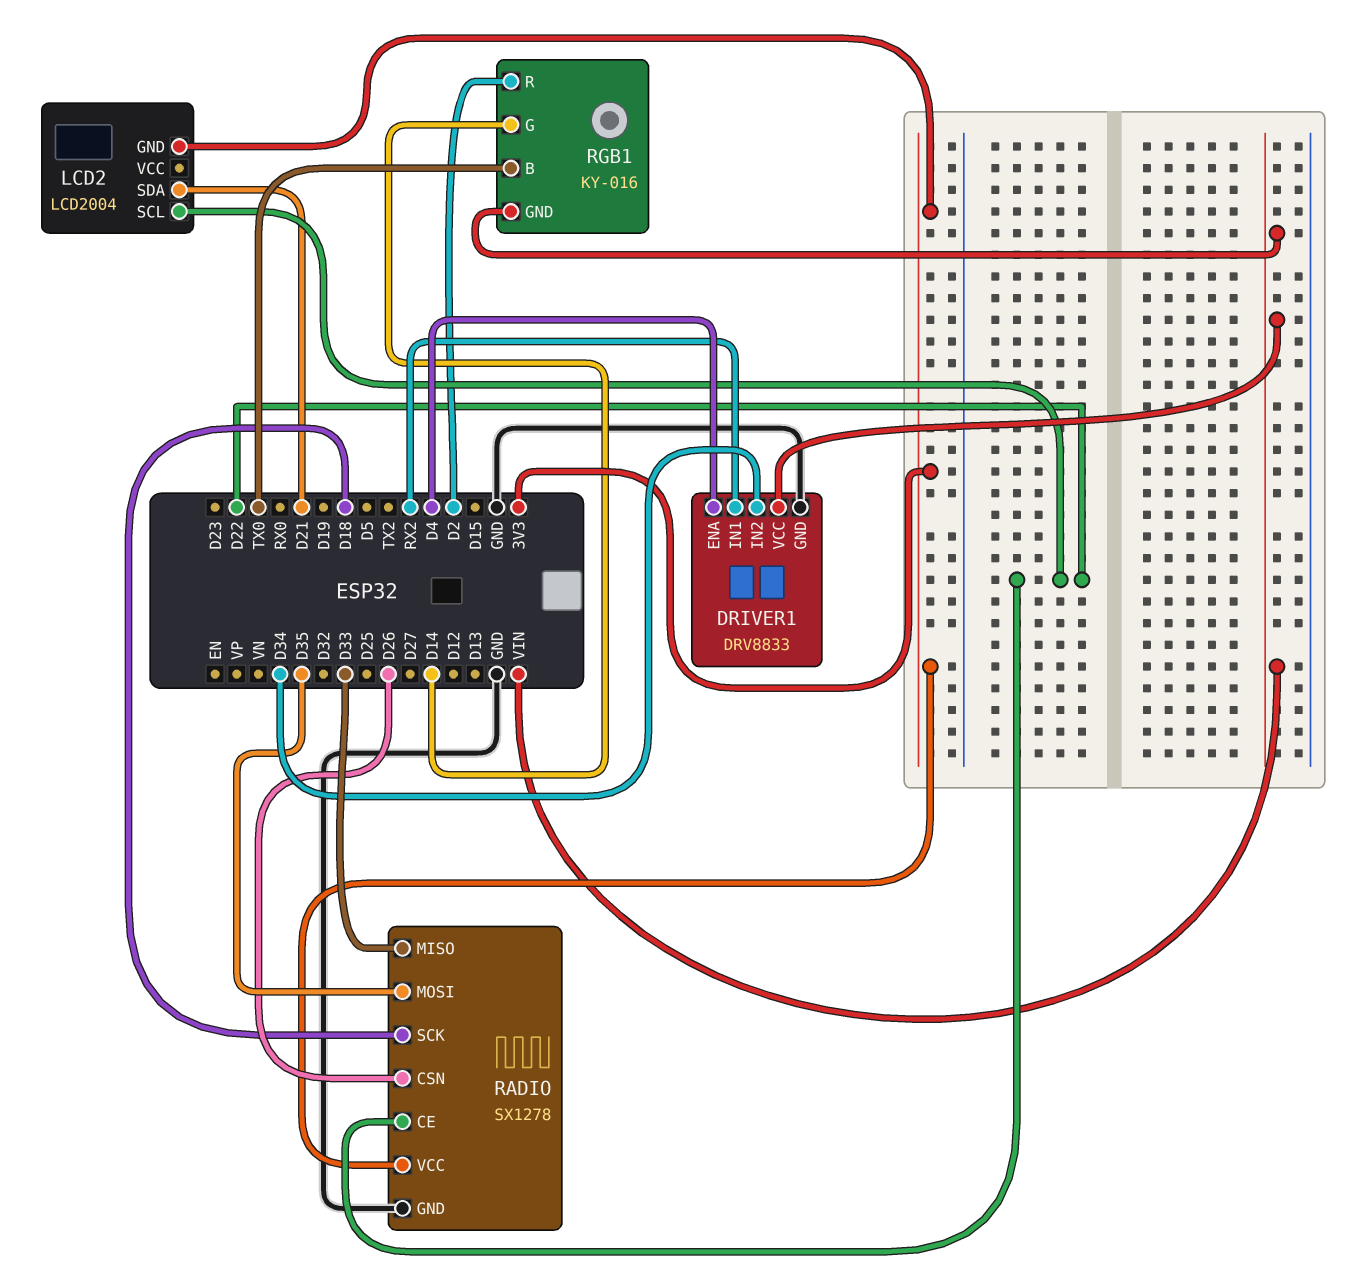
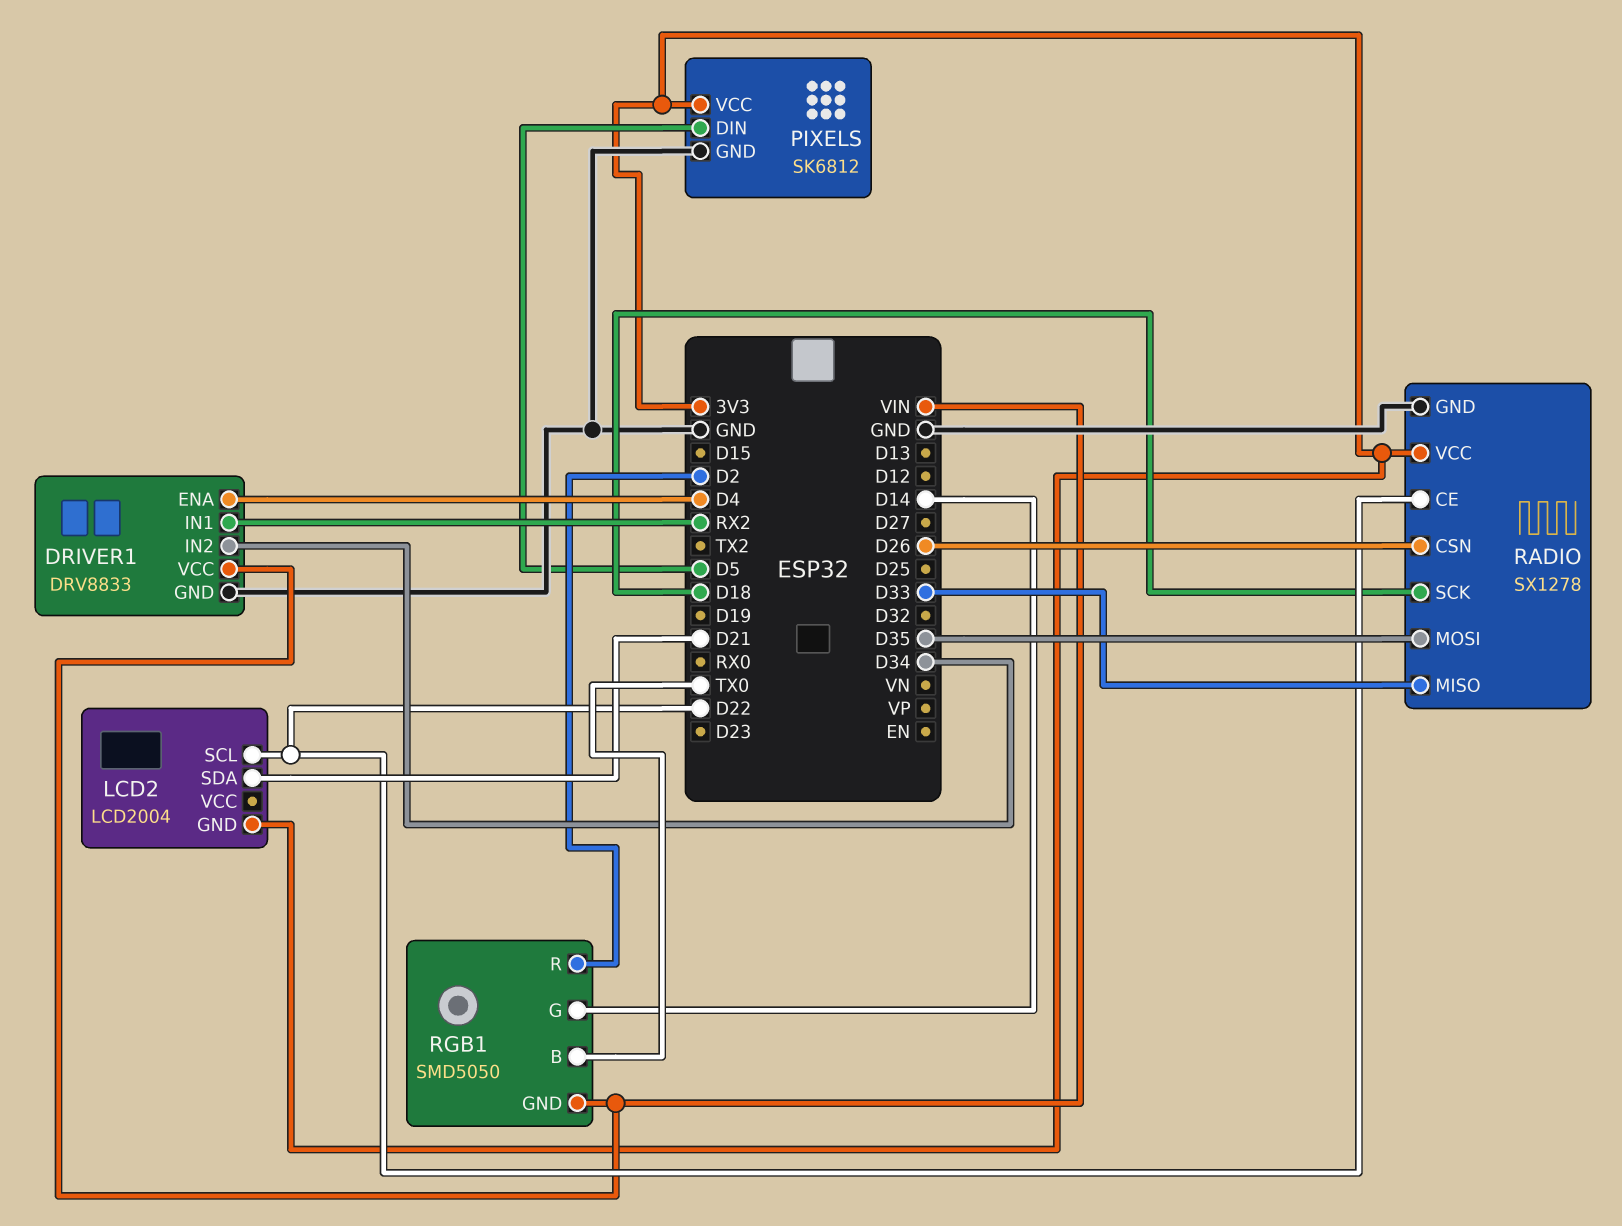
PIXELS: none -> SK6812
PIXELS pin DIN: none -> D5
PIXELS pin GND: none -> GND
PIXELS pin VCC: none -> 3V3
RGB1: KY-016 -> SMD5050

